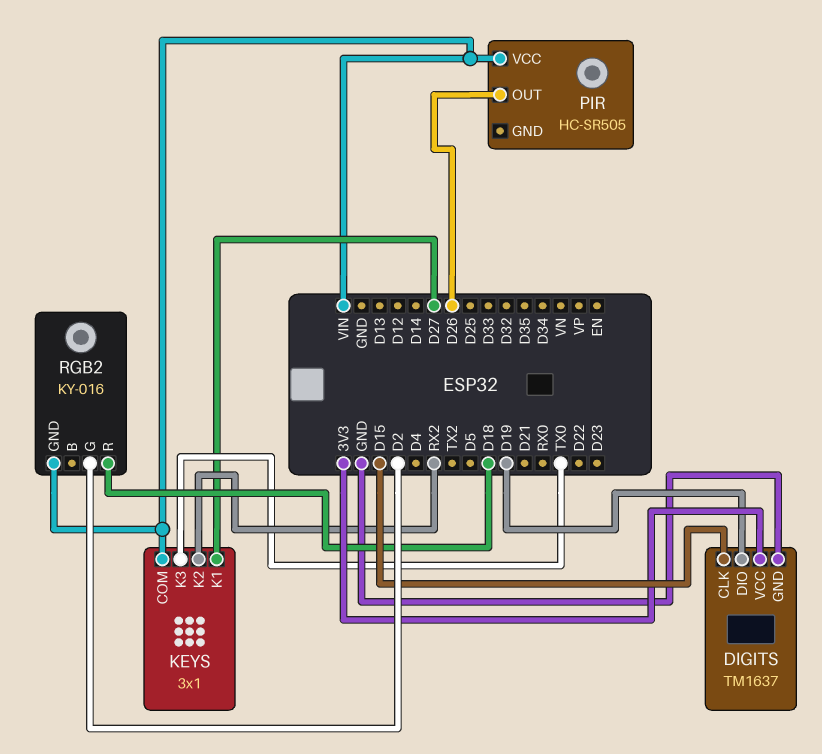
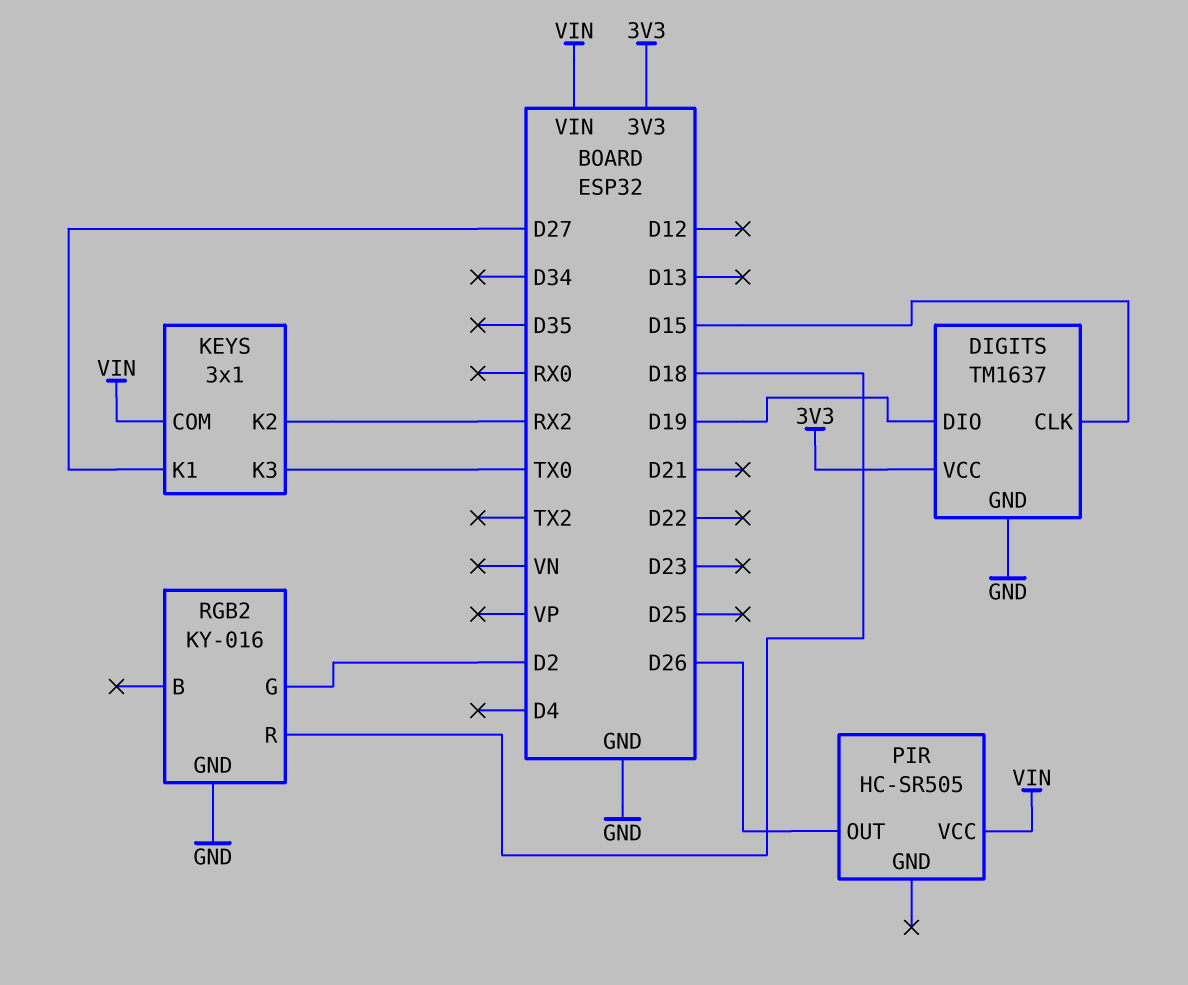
RGB2 pin GND: VIN -> GND

